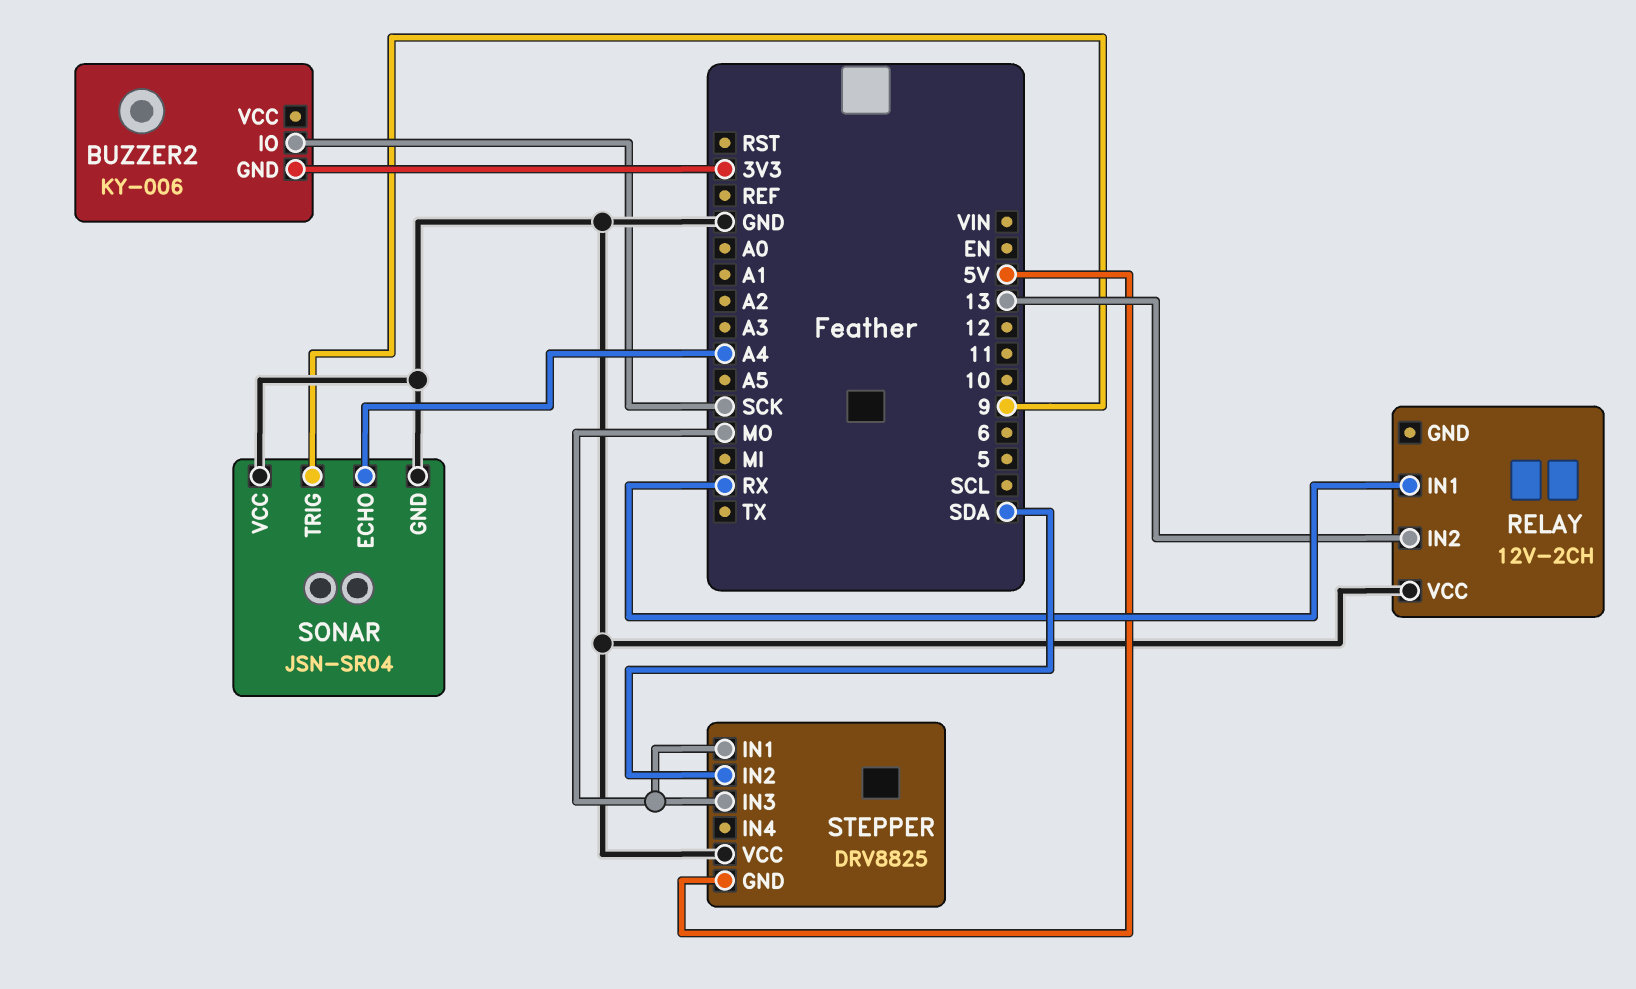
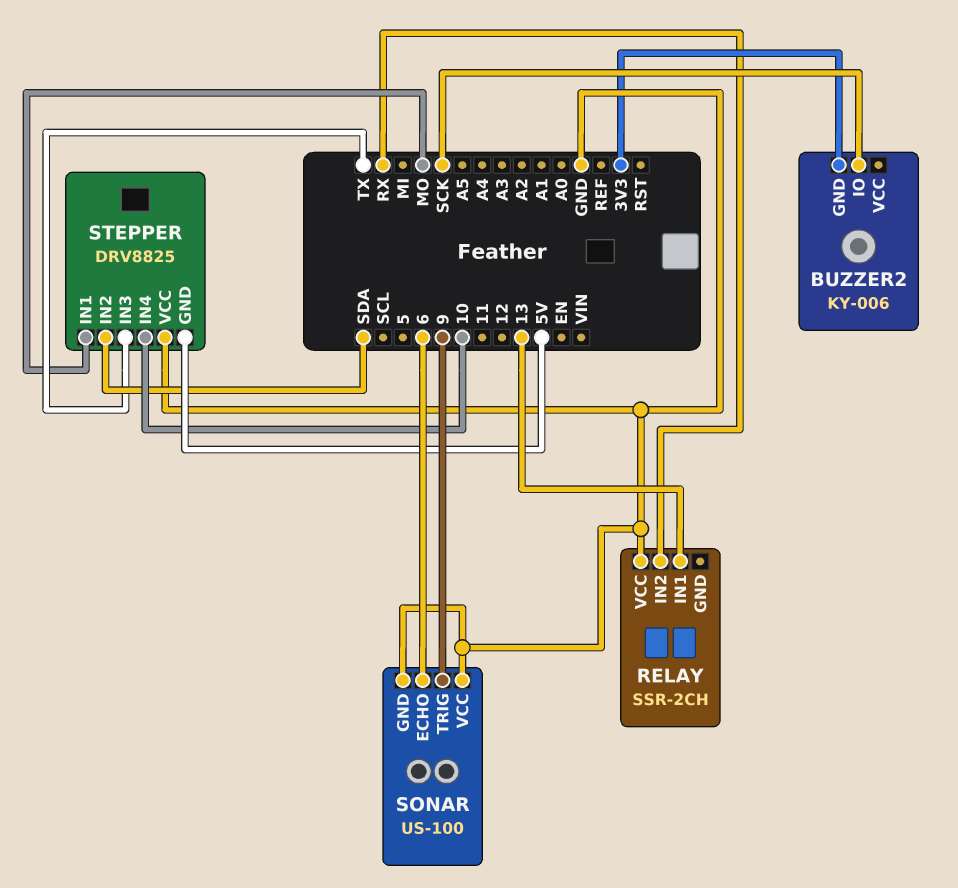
RELAY: 12V-2CH -> SSR-2CH
RELAY pin IN1: RX -> 13
RELAY pin IN2: 13 -> RX
SONAR: JSN-SR04 -> US-100
SONAR pin ECHO: A4 -> 6
STEPPER pin IN3: MO -> TX
STEPPER pin IN4: none -> 10

